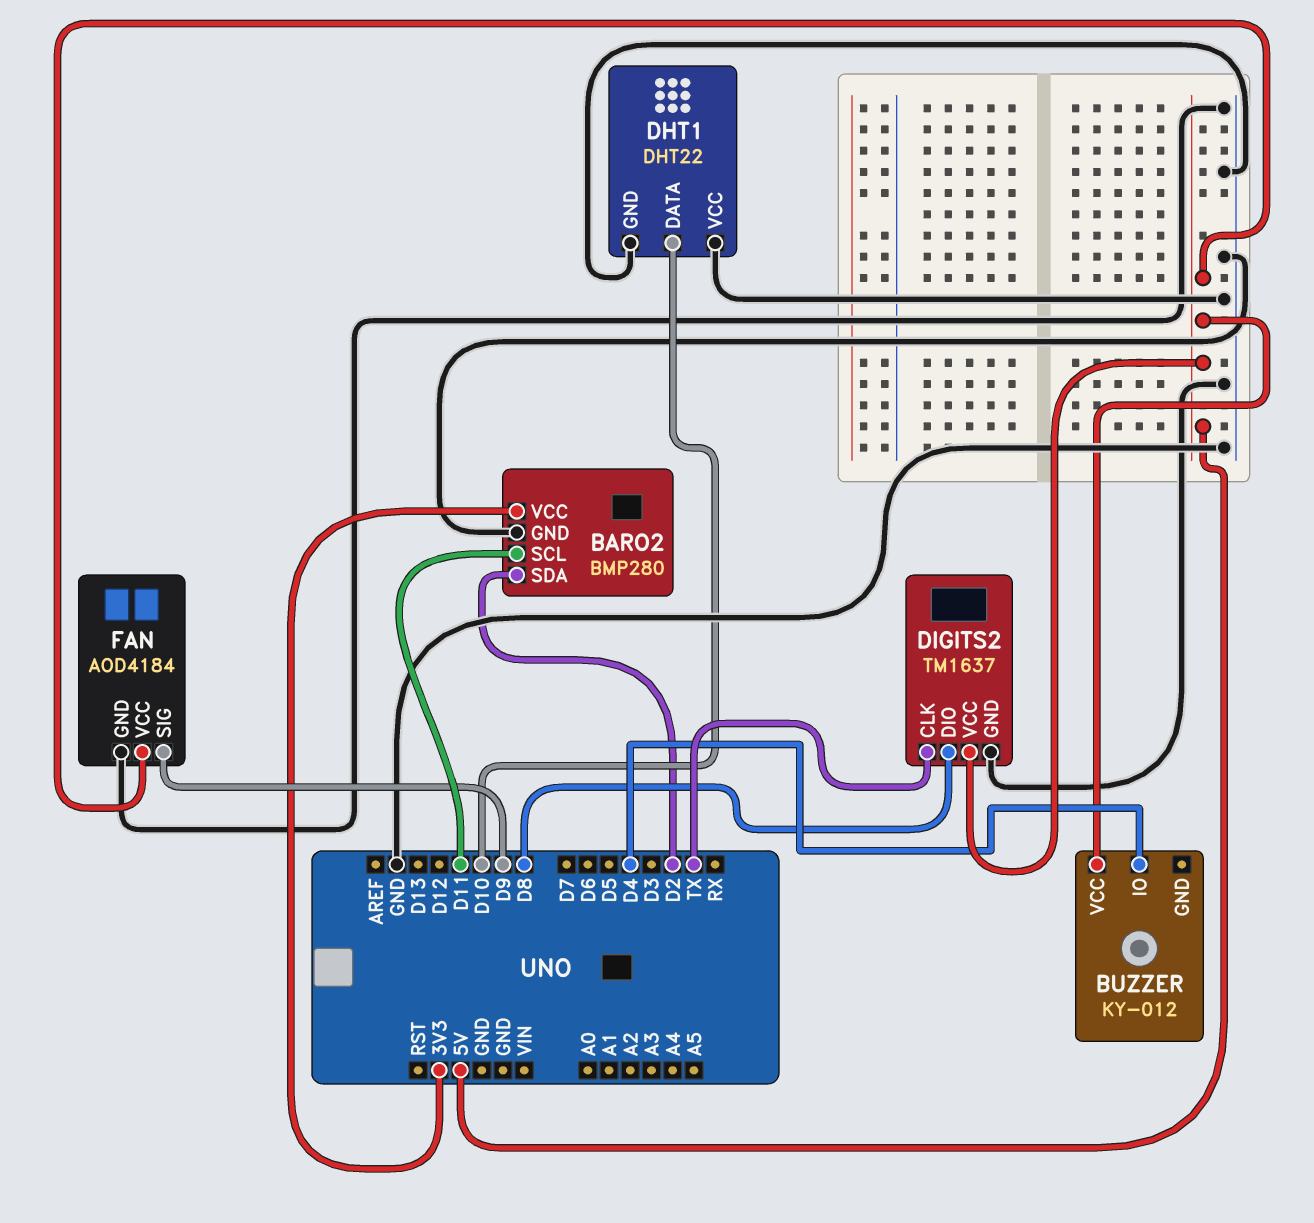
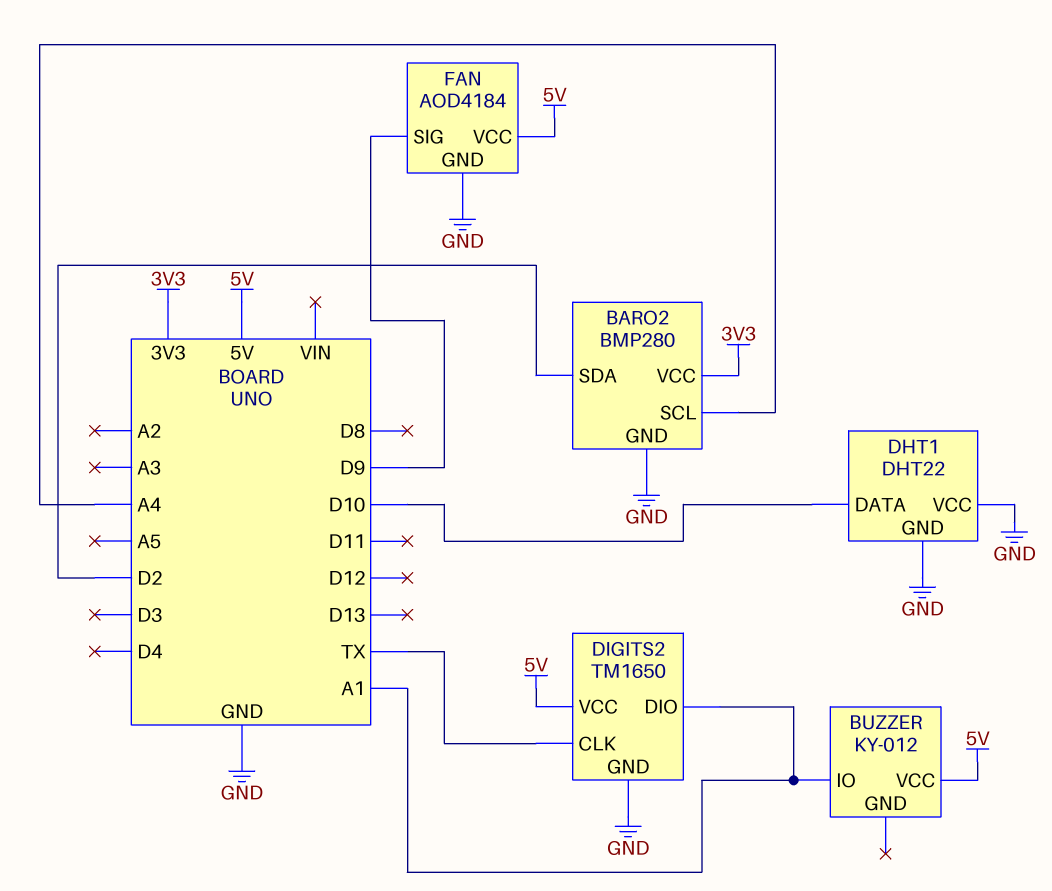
BARO2 pin SCL: D11 -> A4
BUZZER pin IO: D4 -> A1
DIGITS2: TM1637 -> TM1650
DIGITS2 pin DIO: D8 -> A1

